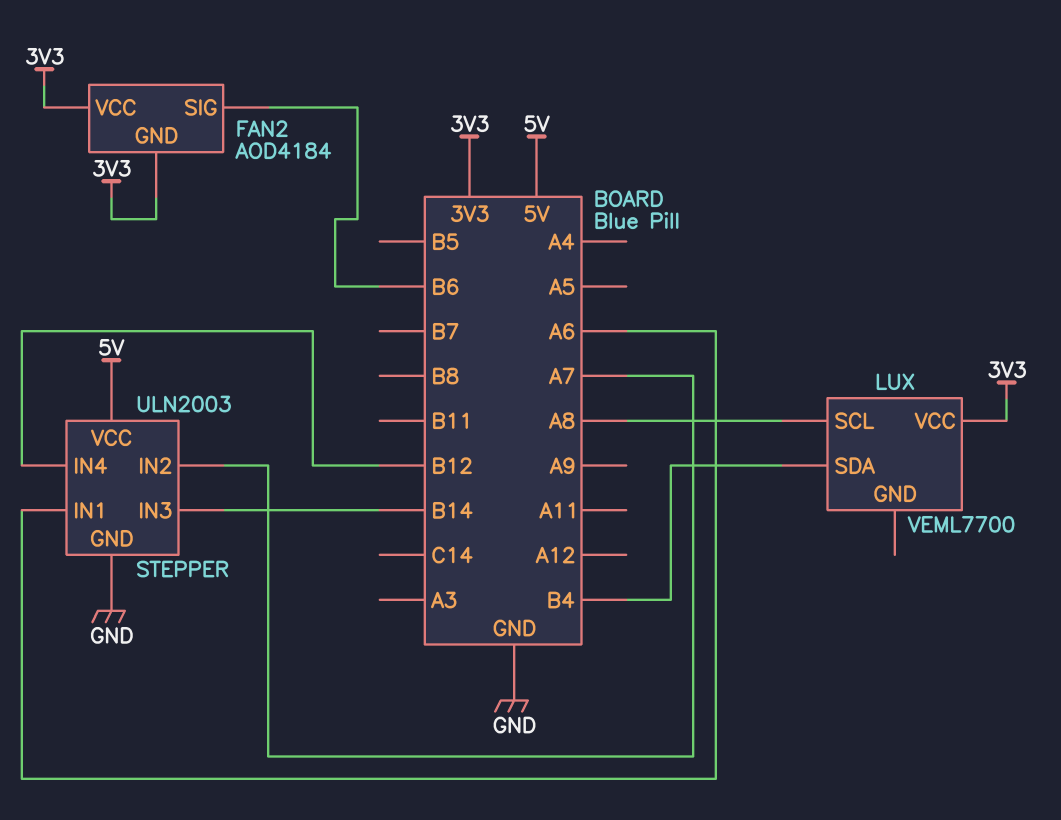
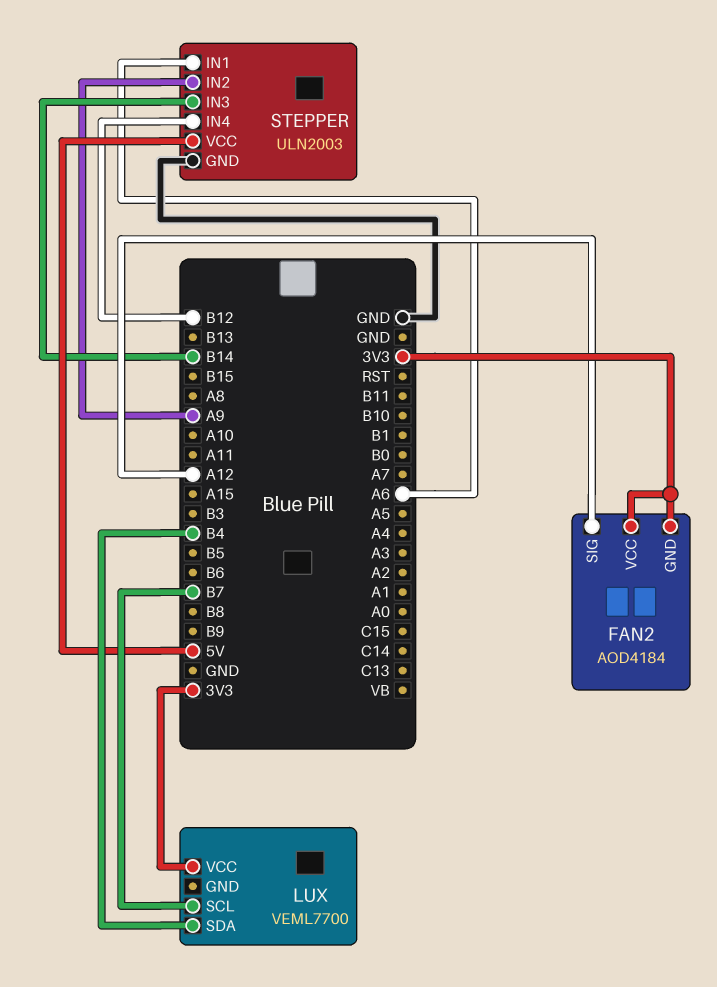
FAN2 pin SIG: B6 -> A12
LUX pin SCL: A8 -> B7
STEPPER pin IN2: A7 -> A9

